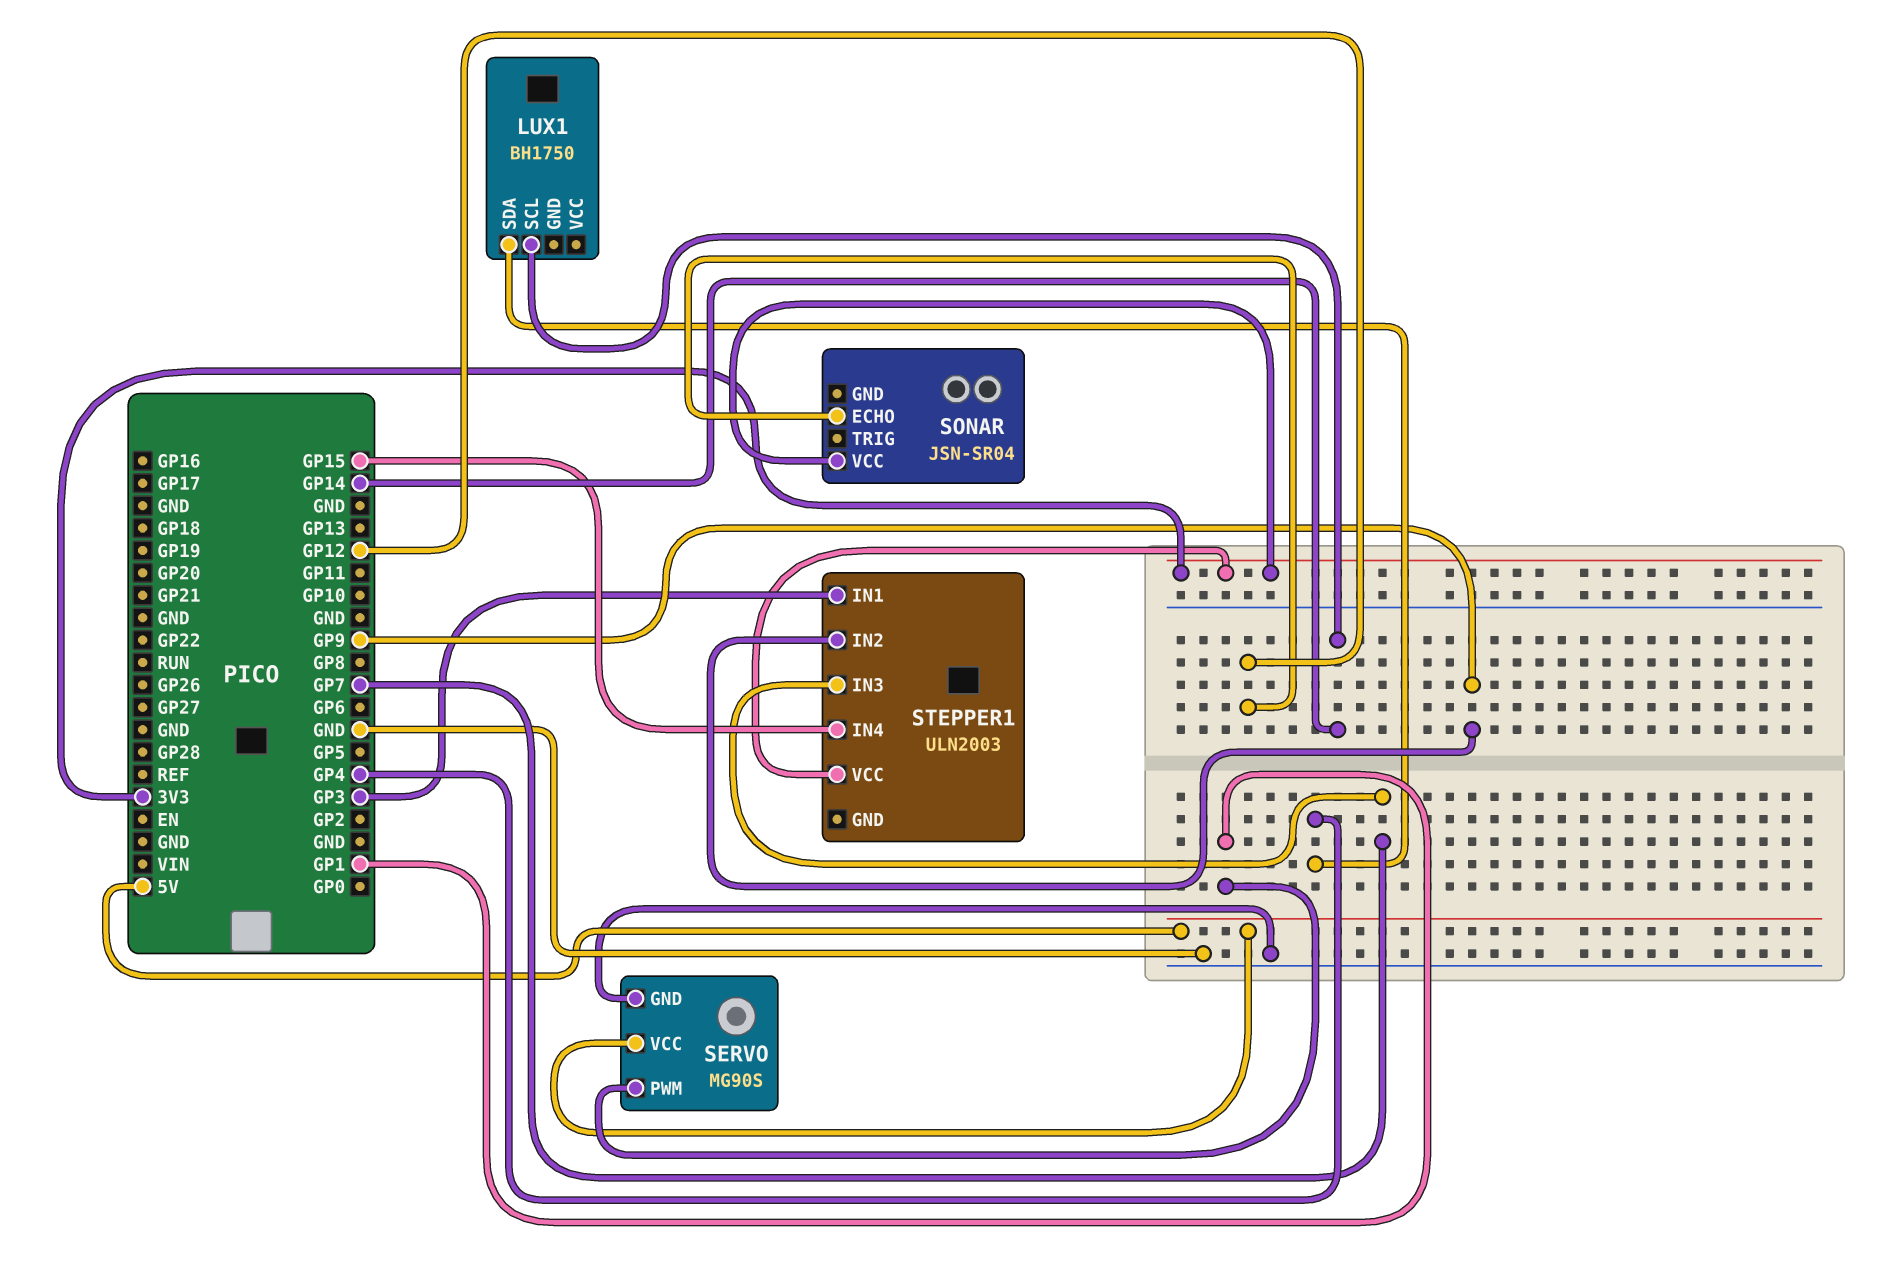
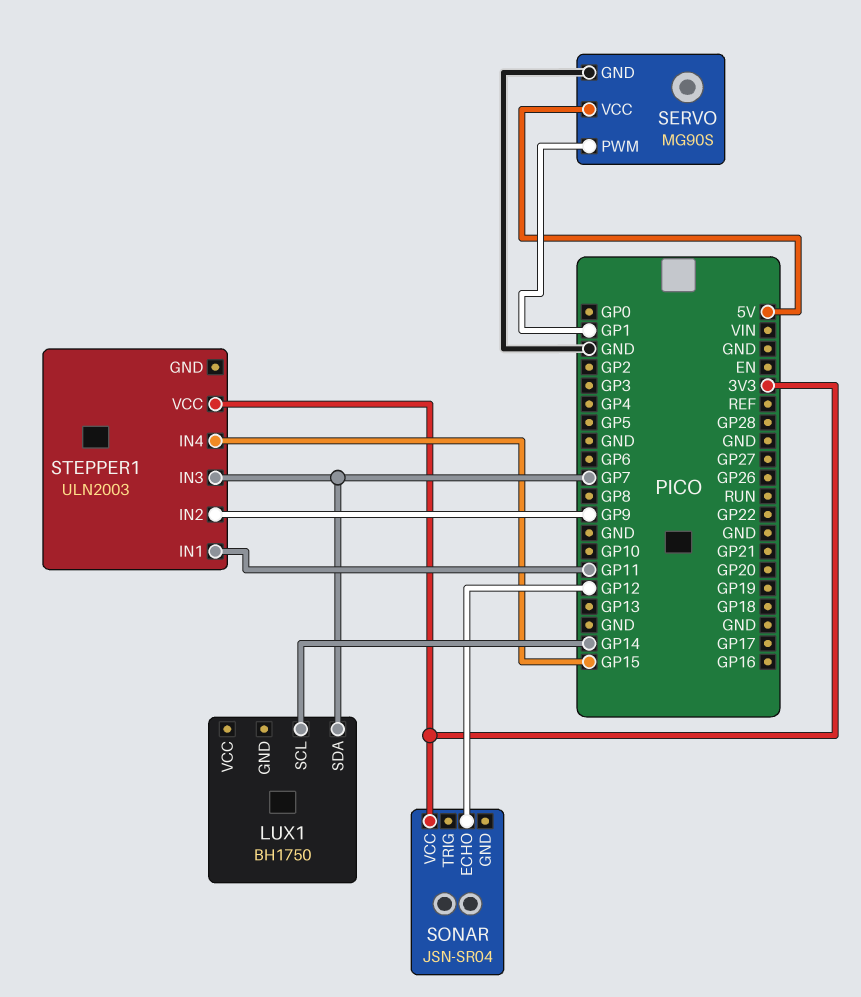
LUX1 pin SDA: GP4 -> GP7
STEPPER1 pin IN1: GP3 -> GP11

